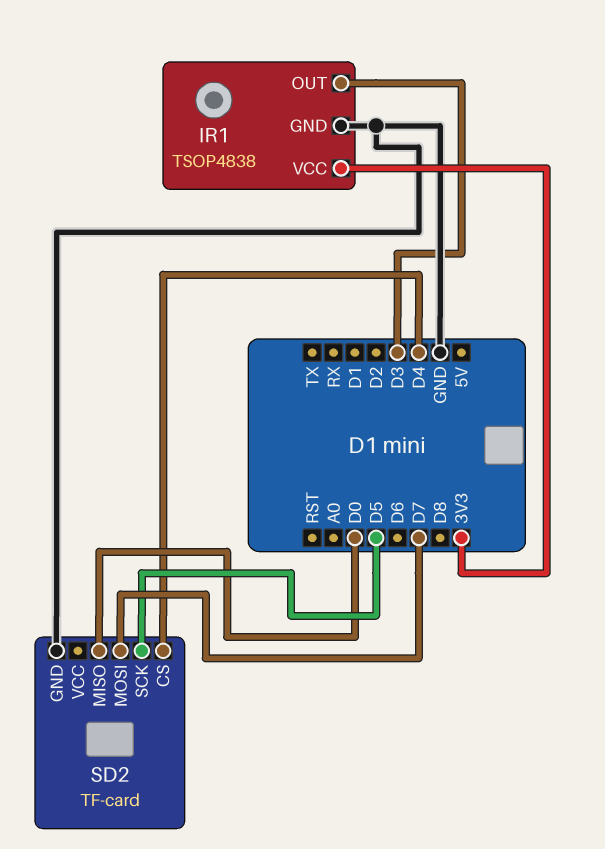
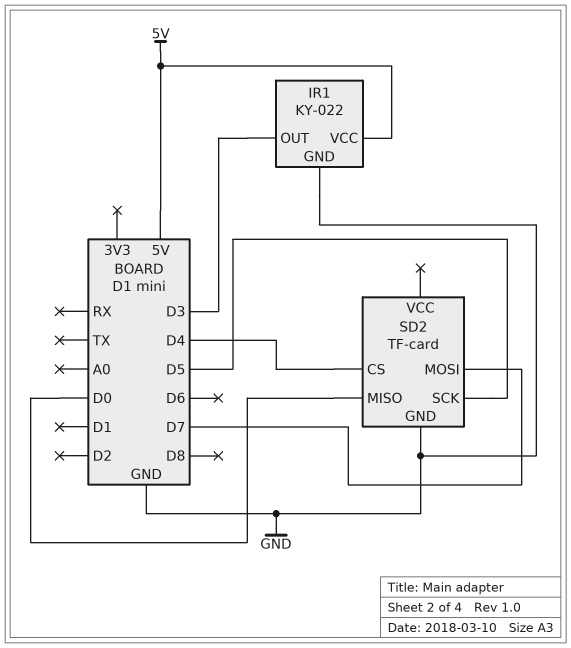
IR1: TSOP4838 -> KY-022
IR1 pin VCC: 3V3 -> 5V

